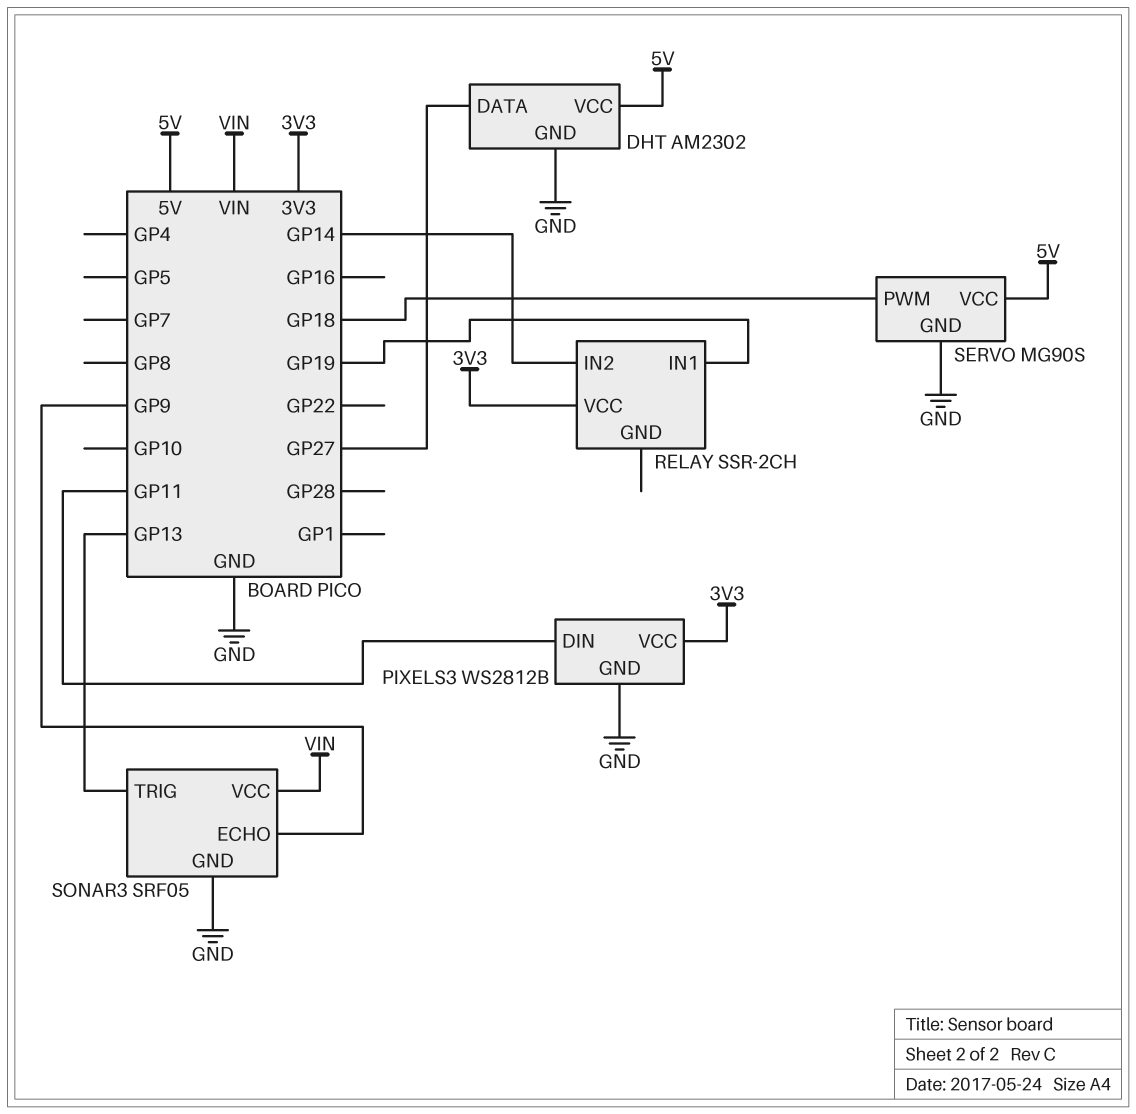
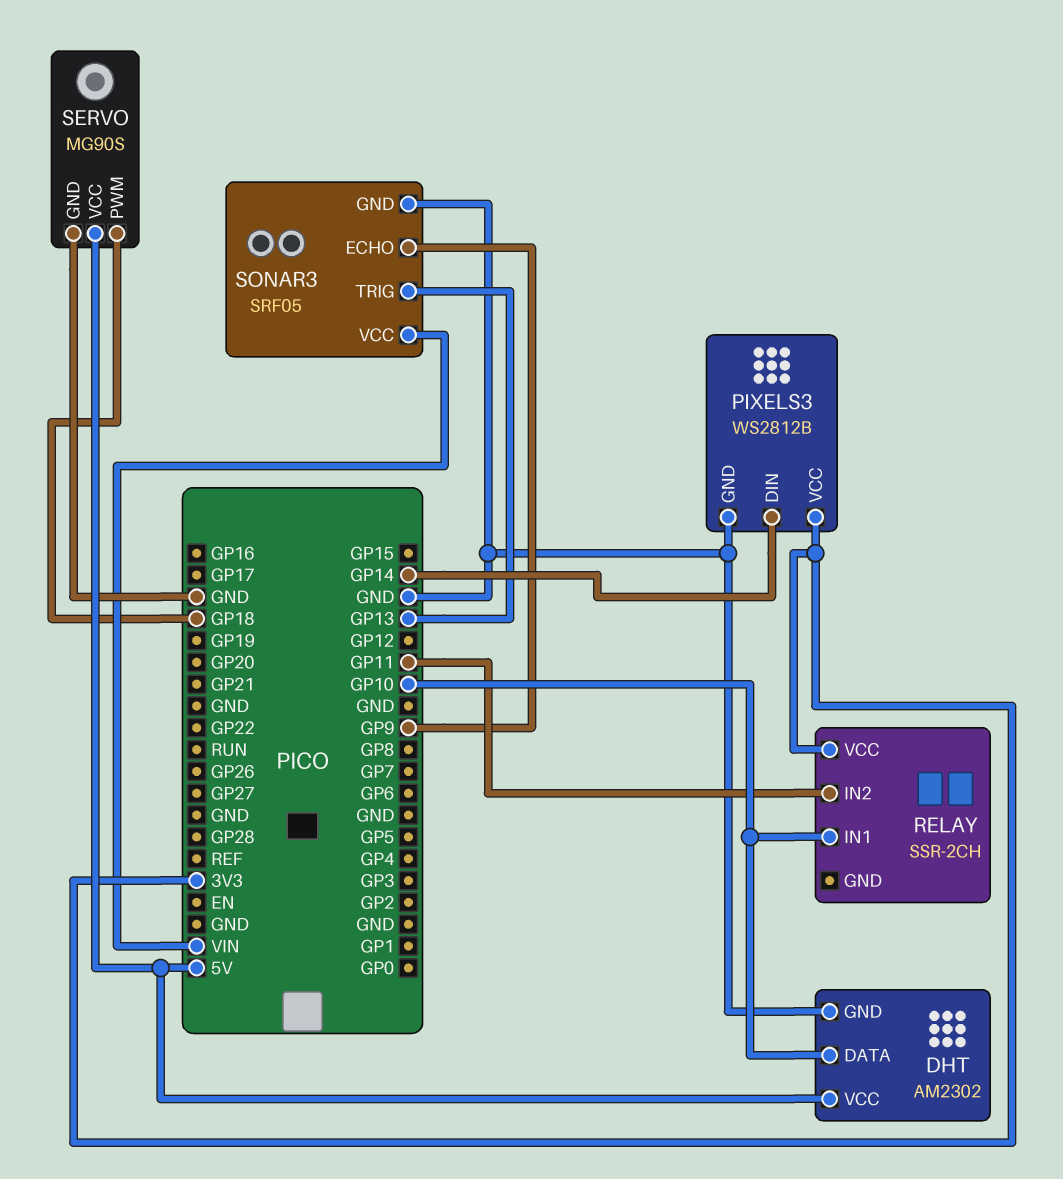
DHT pin DATA: GP27 -> GP10
PIXELS3 pin DIN: GP11 -> GP14
RELAY pin IN1: GP19 -> GP10
RELAY pin IN2: GP14 -> GP11

